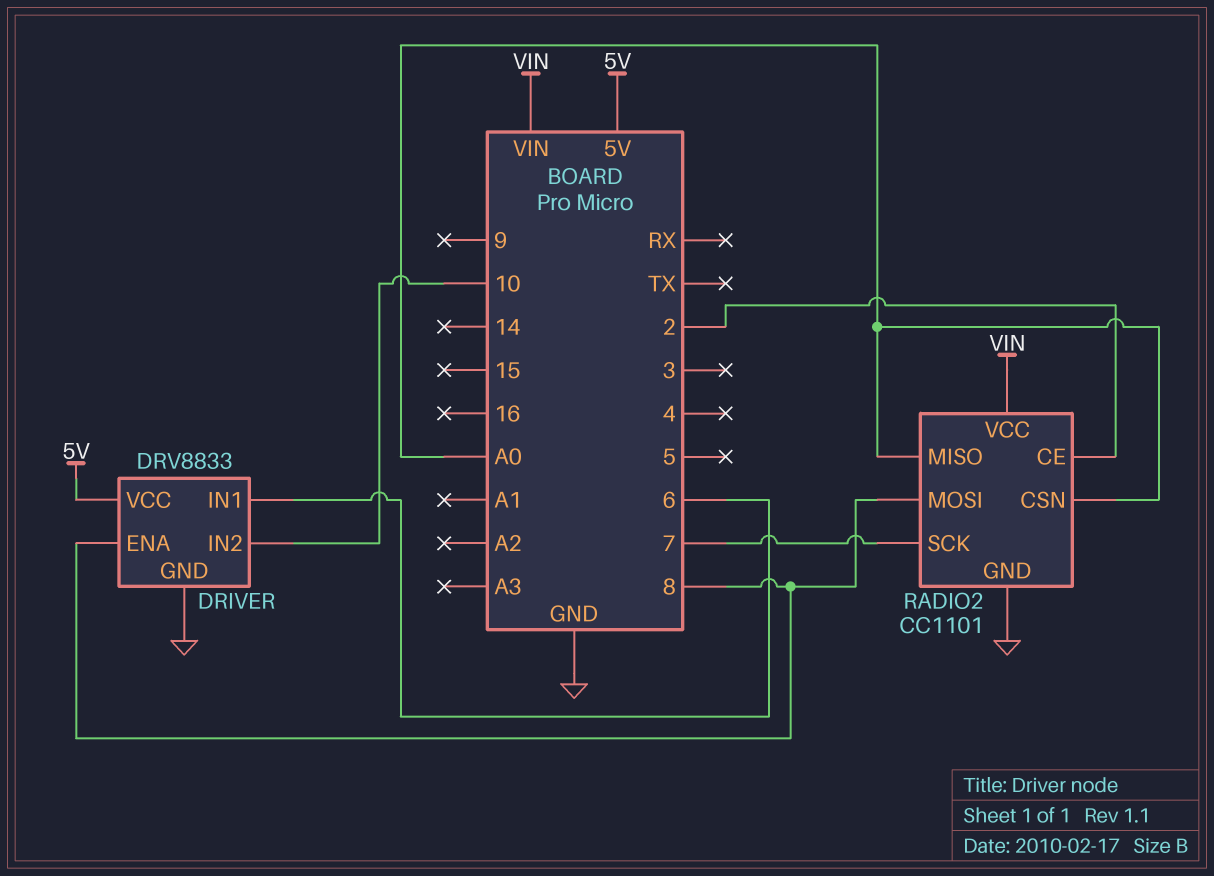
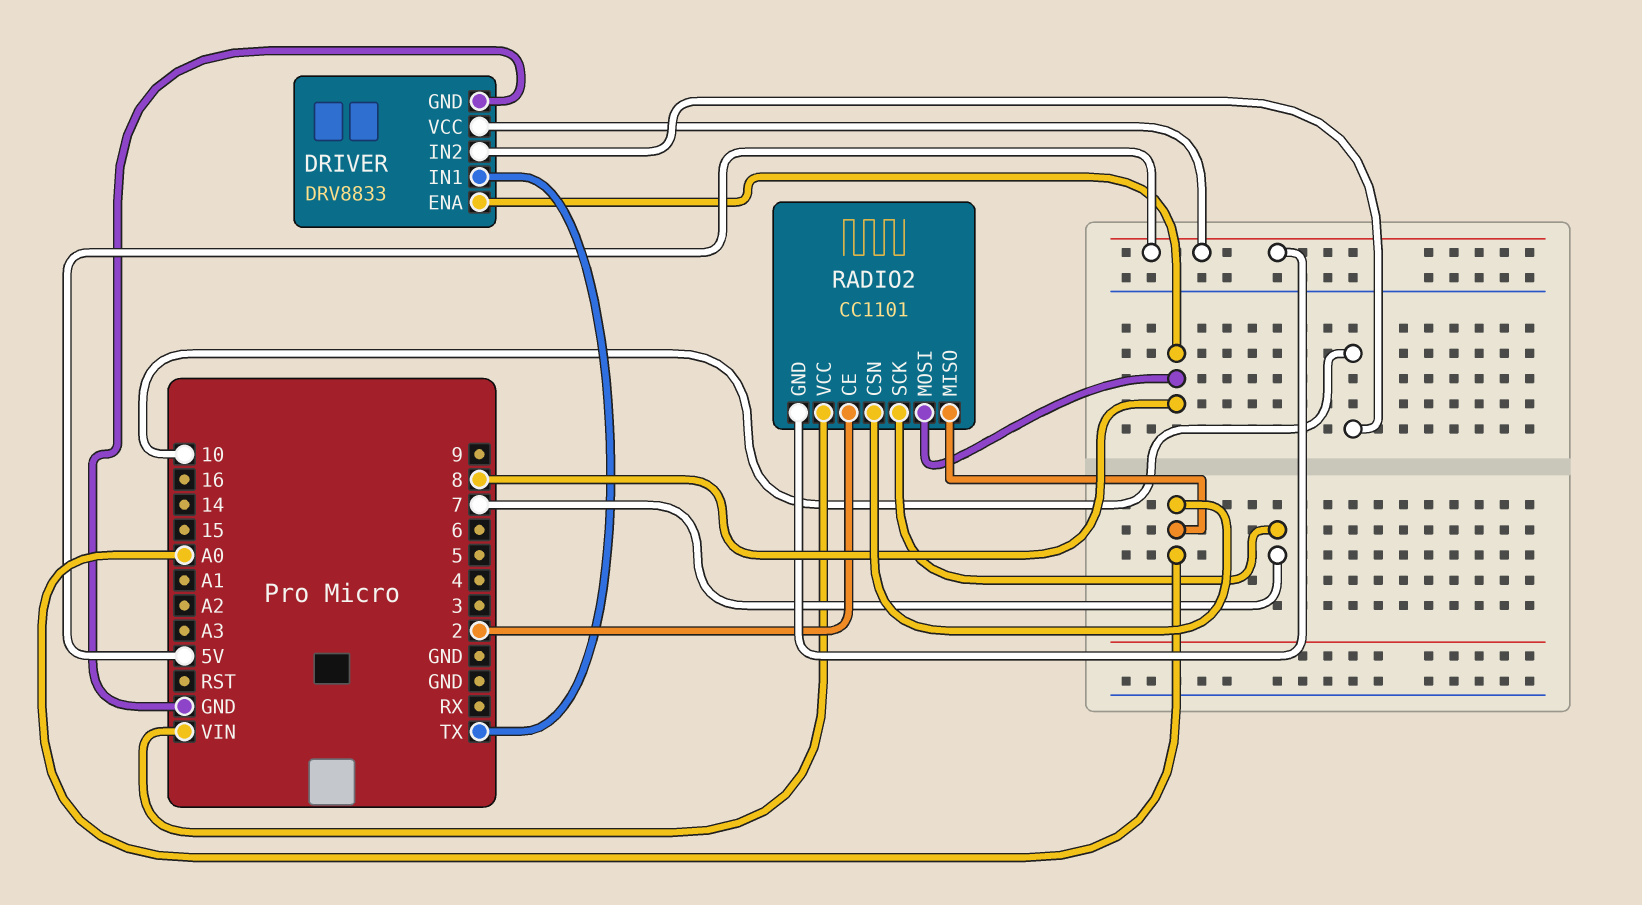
DRIVER pin IN1: 6 -> TX
RADIO2 pin GND: GND -> 5V

